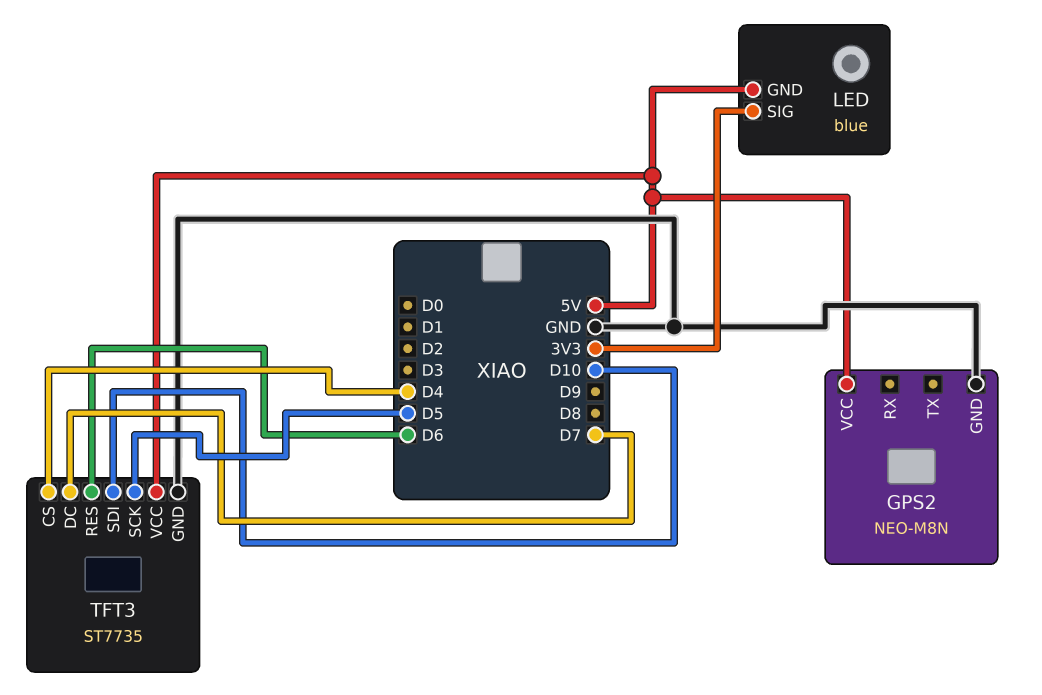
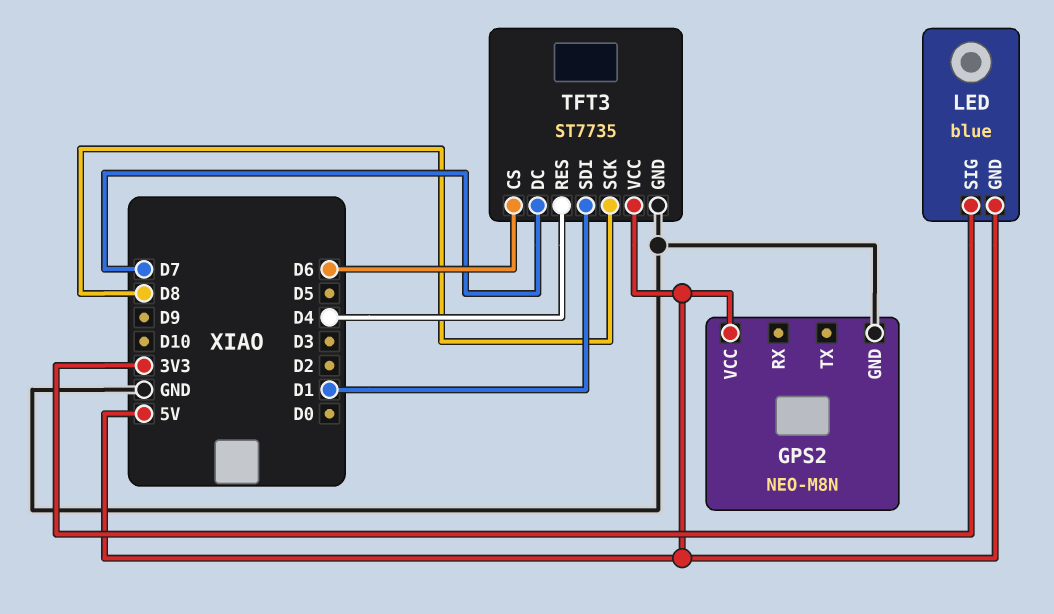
TFT3 pin CS: D4 -> D6
TFT3 pin RES: D6 -> D4
TFT3 pin SCK: D5 -> D8
TFT3 pin SDI: D10 -> D1

